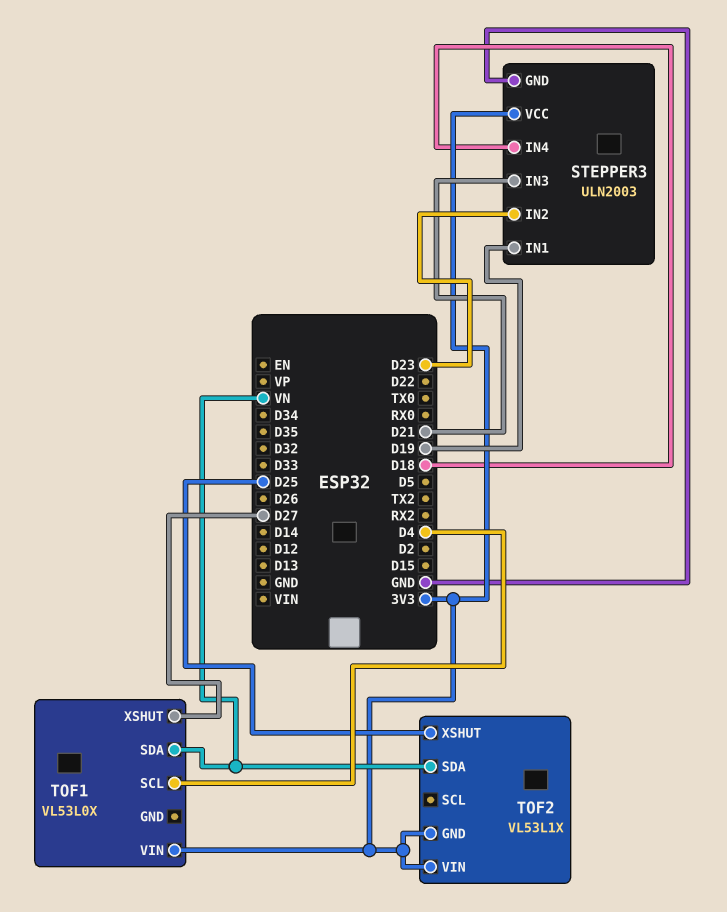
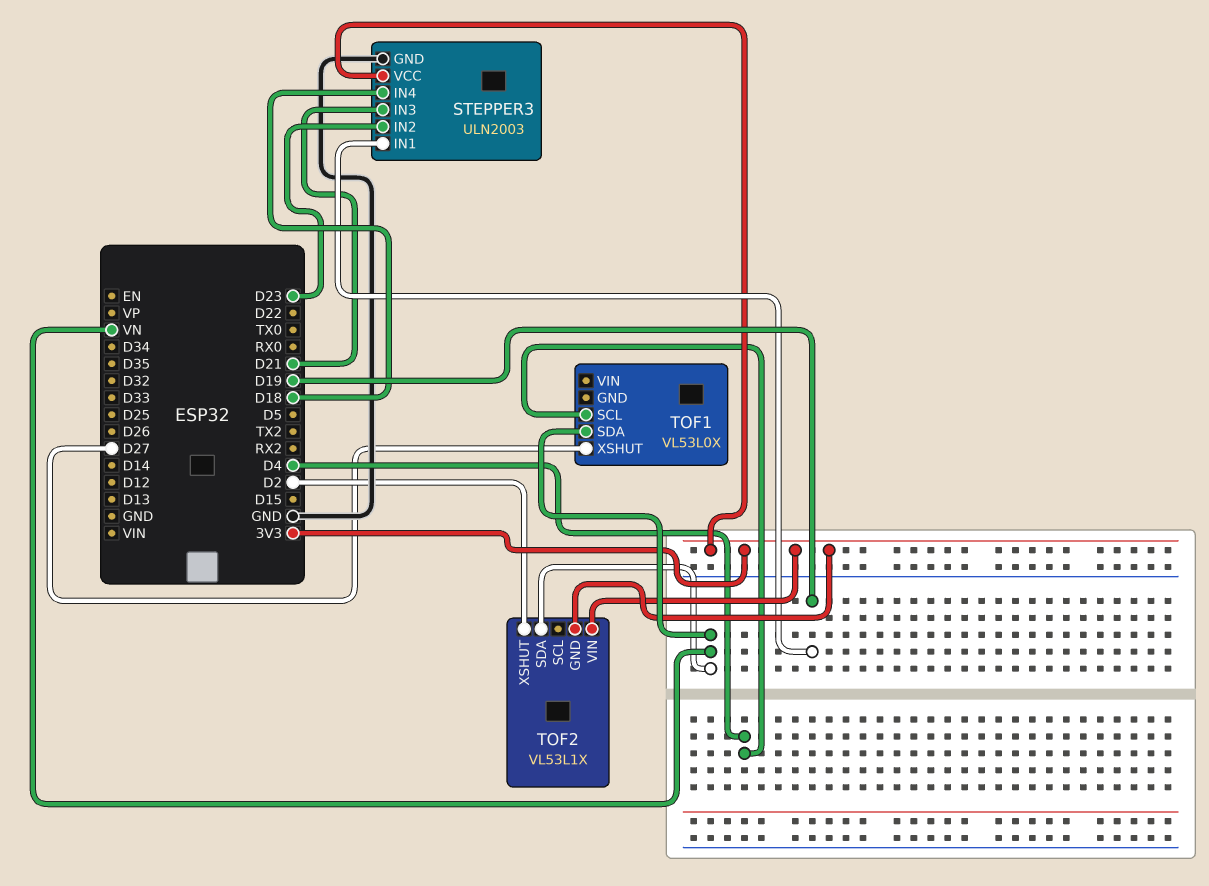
TOF1 pin VIN: 3V3 -> none
TOF2 pin XSHUT: D25 -> D2

